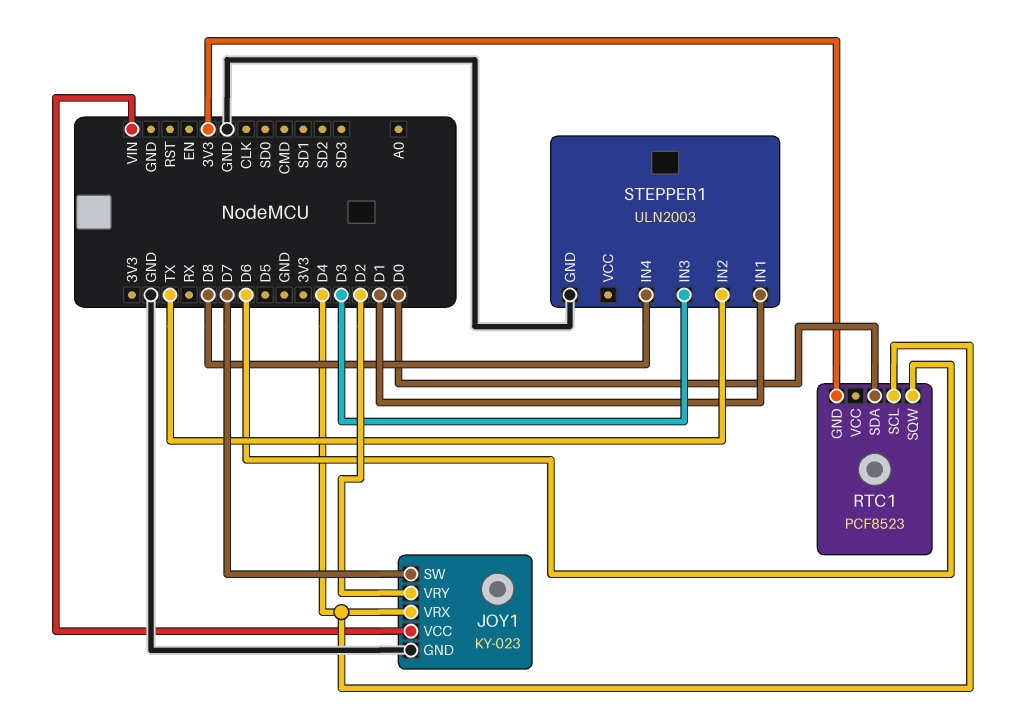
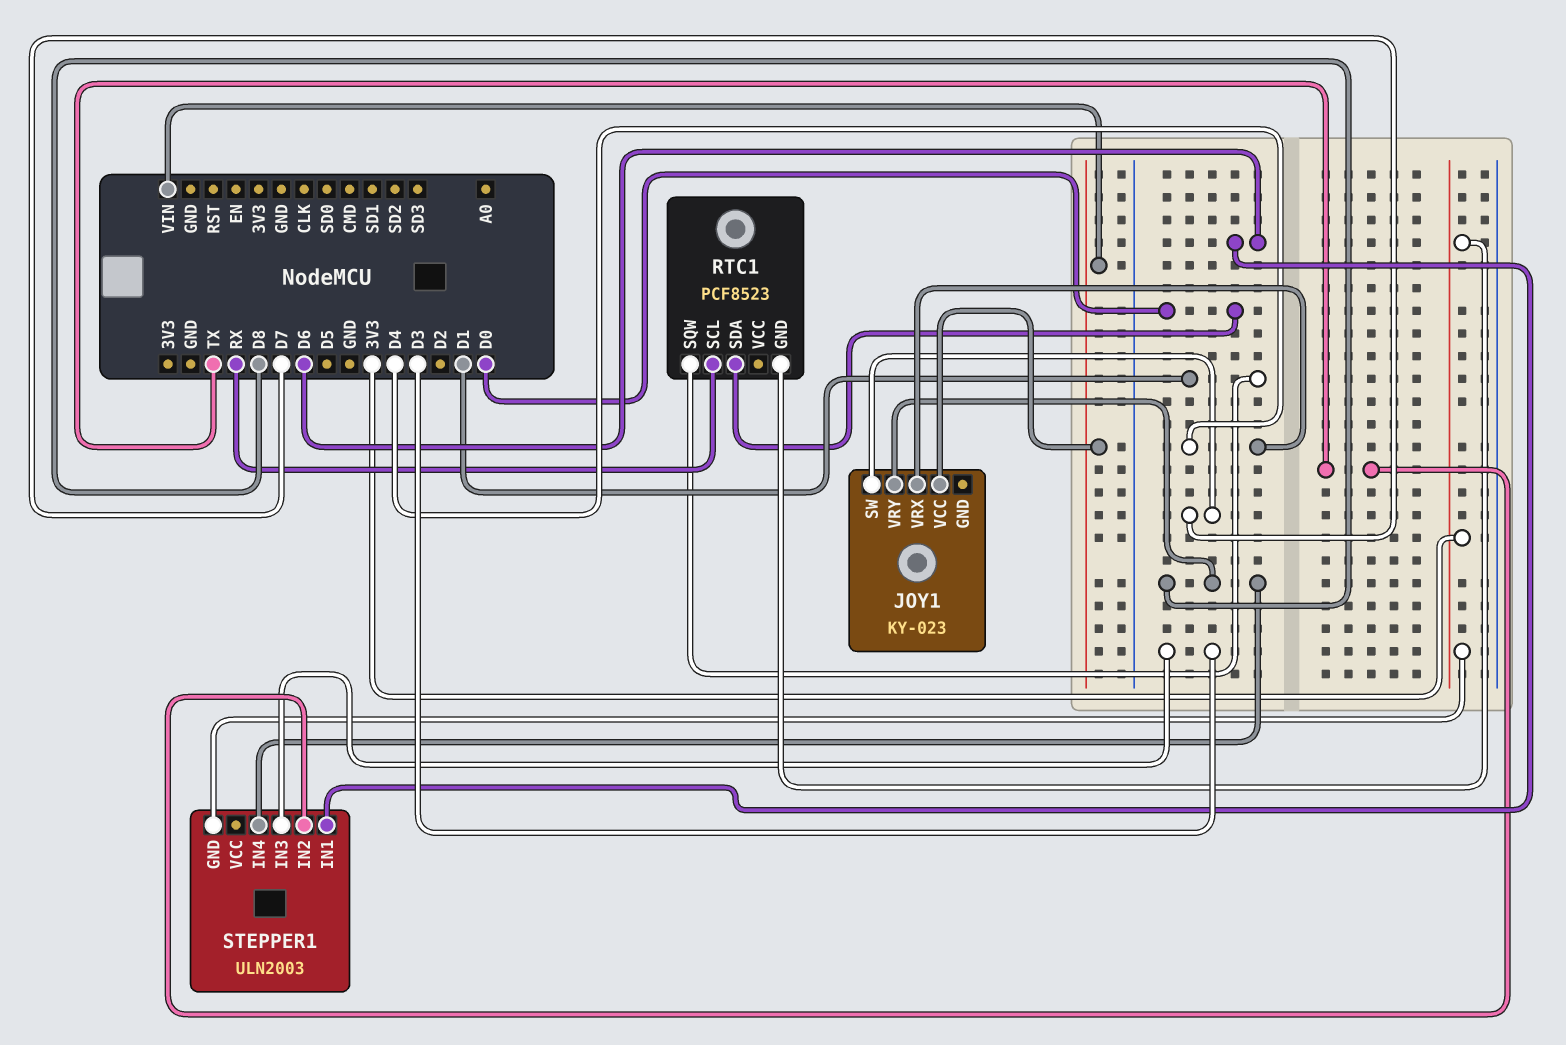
JOY1 pin GND: GND -> none
JOY1 pin VRY: D2 -> D8
RTC1 pin SCL: D4 -> RX
RTC1 pin SQW: D6 -> D1
STEPPER1 pin GND: GND -> 3V3
STEPPER1 pin IN1: D1 -> D6

